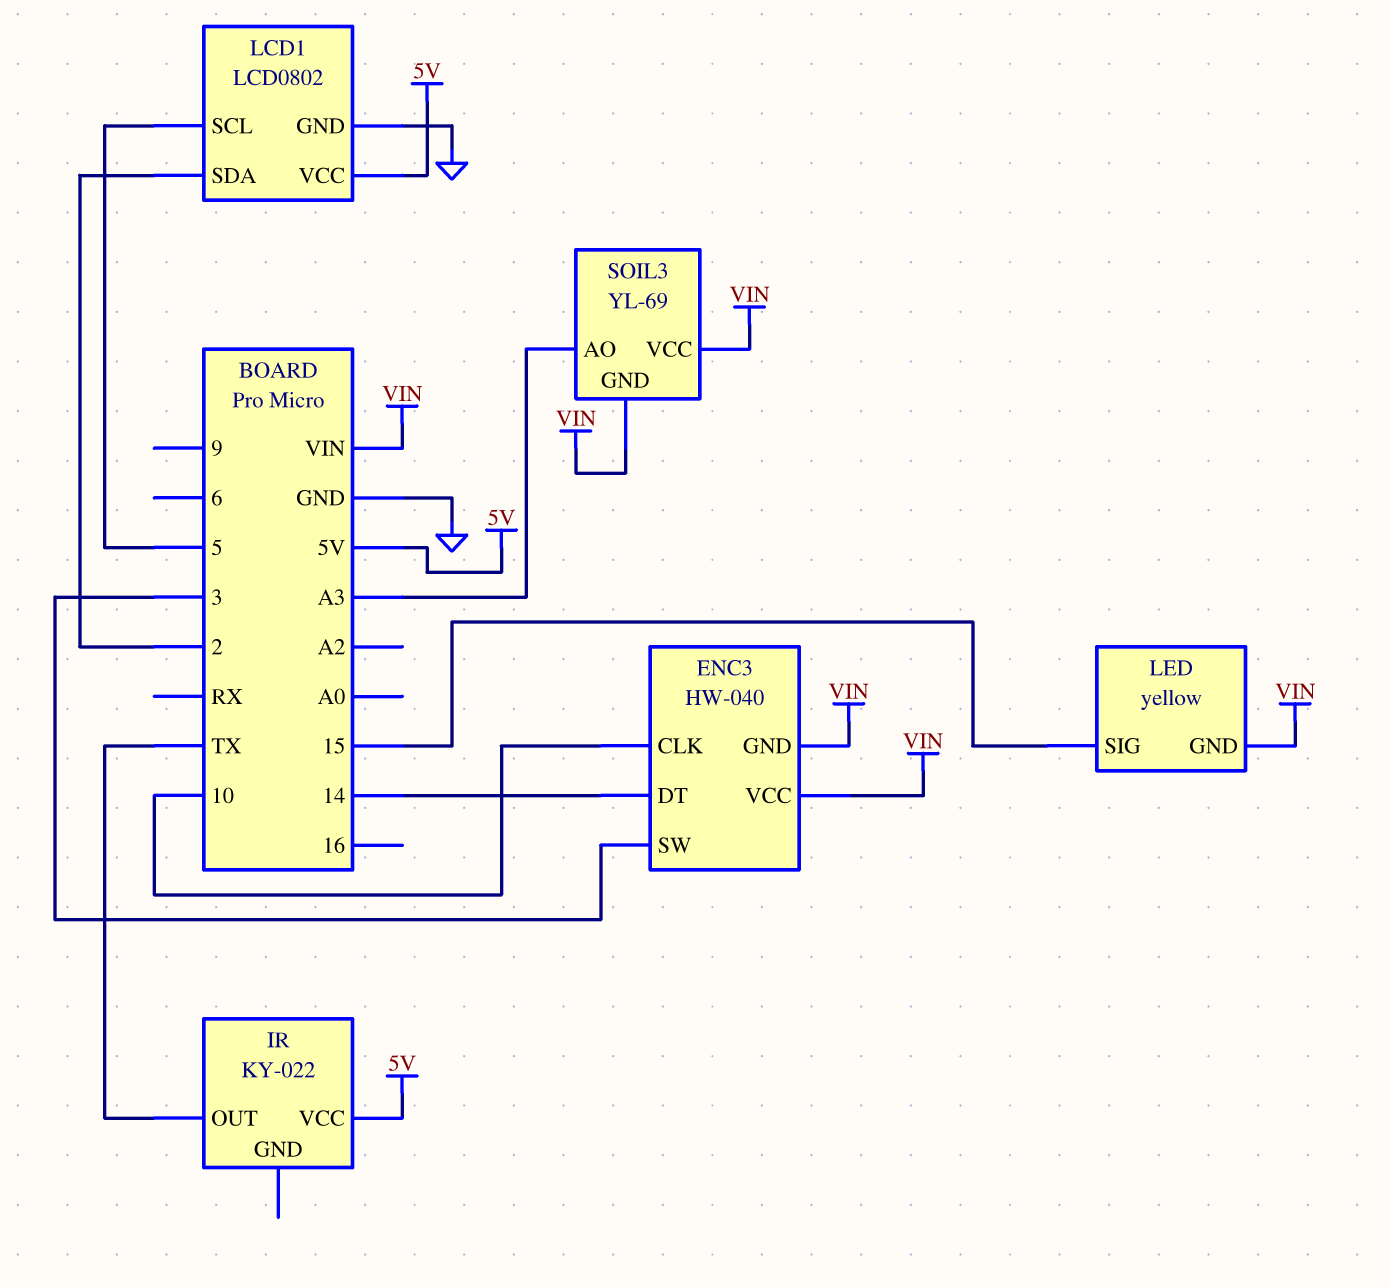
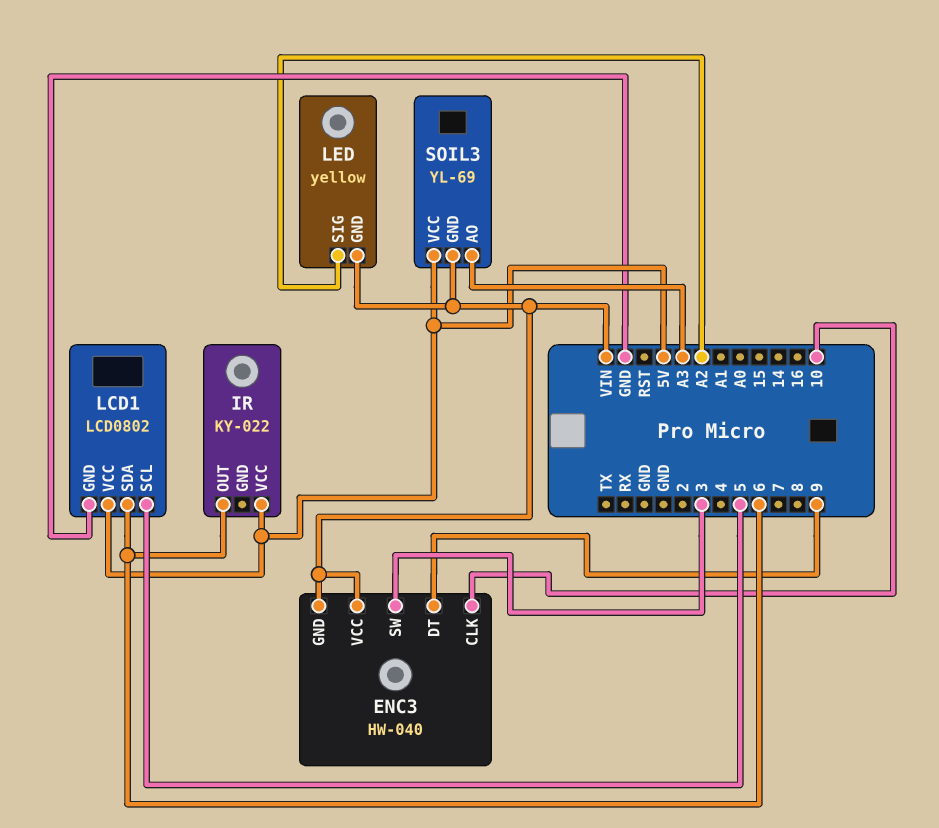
ENC3 pin DT: 14 -> 9
IR pin OUT: TX -> 6
LCD1 pin SDA: 2 -> 6
LED pin SIG: 15 -> A2
SOIL3 pin VCC: VIN -> 5V

